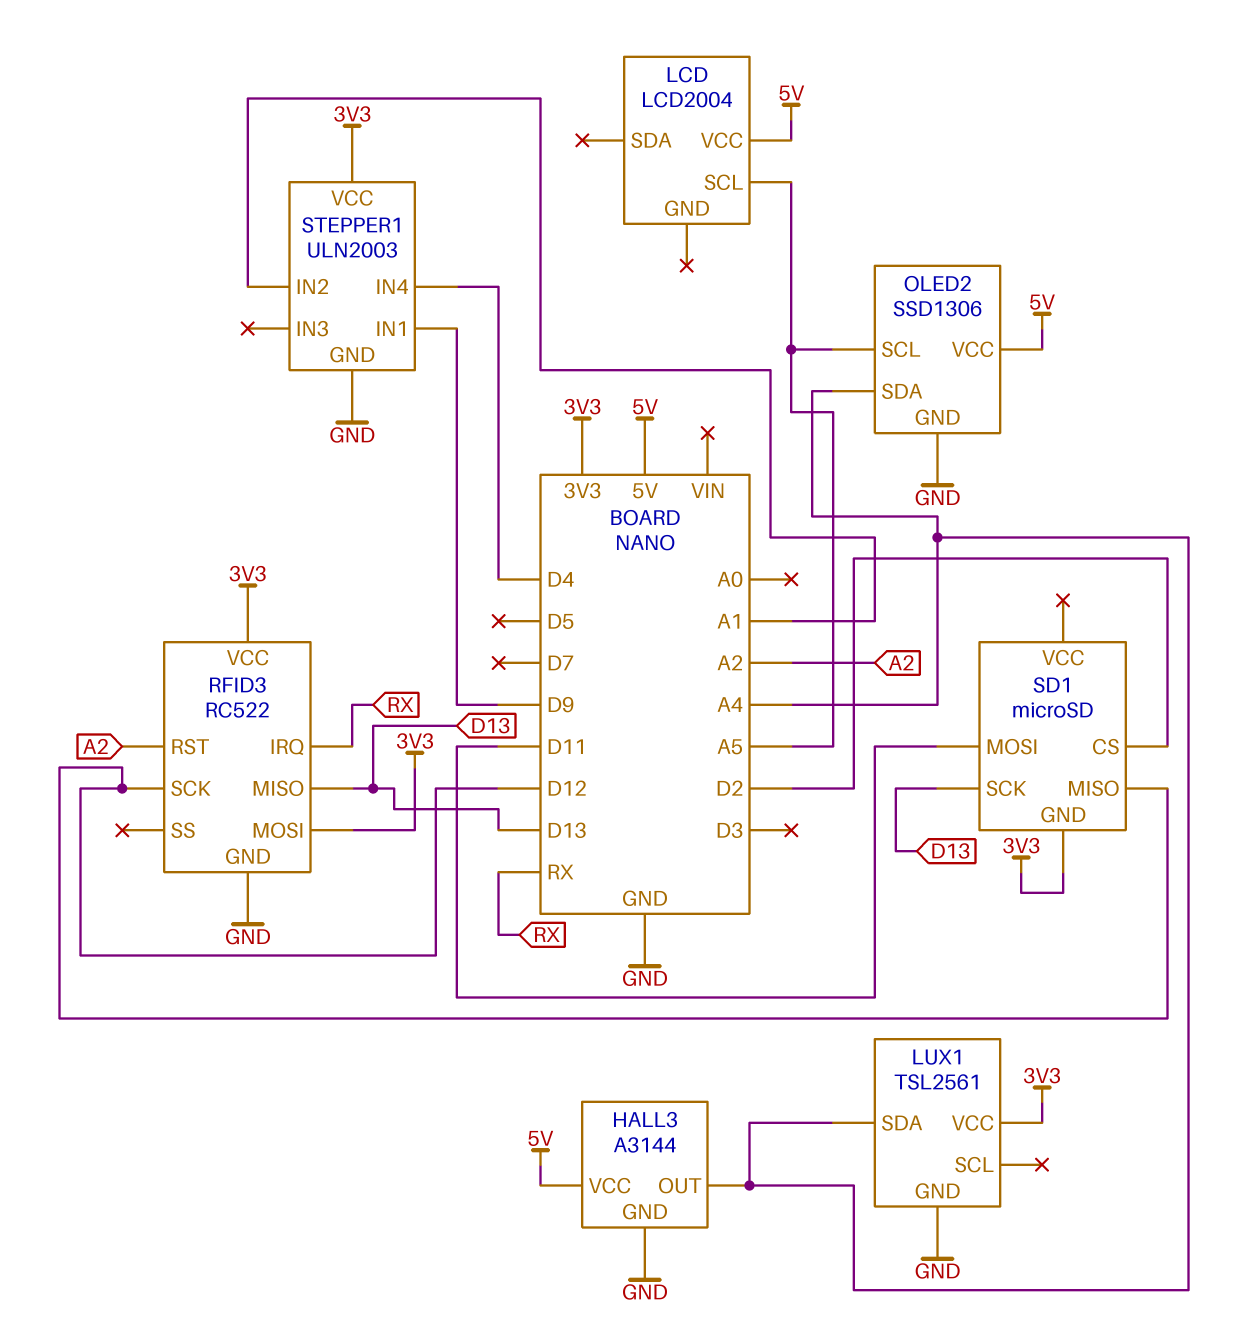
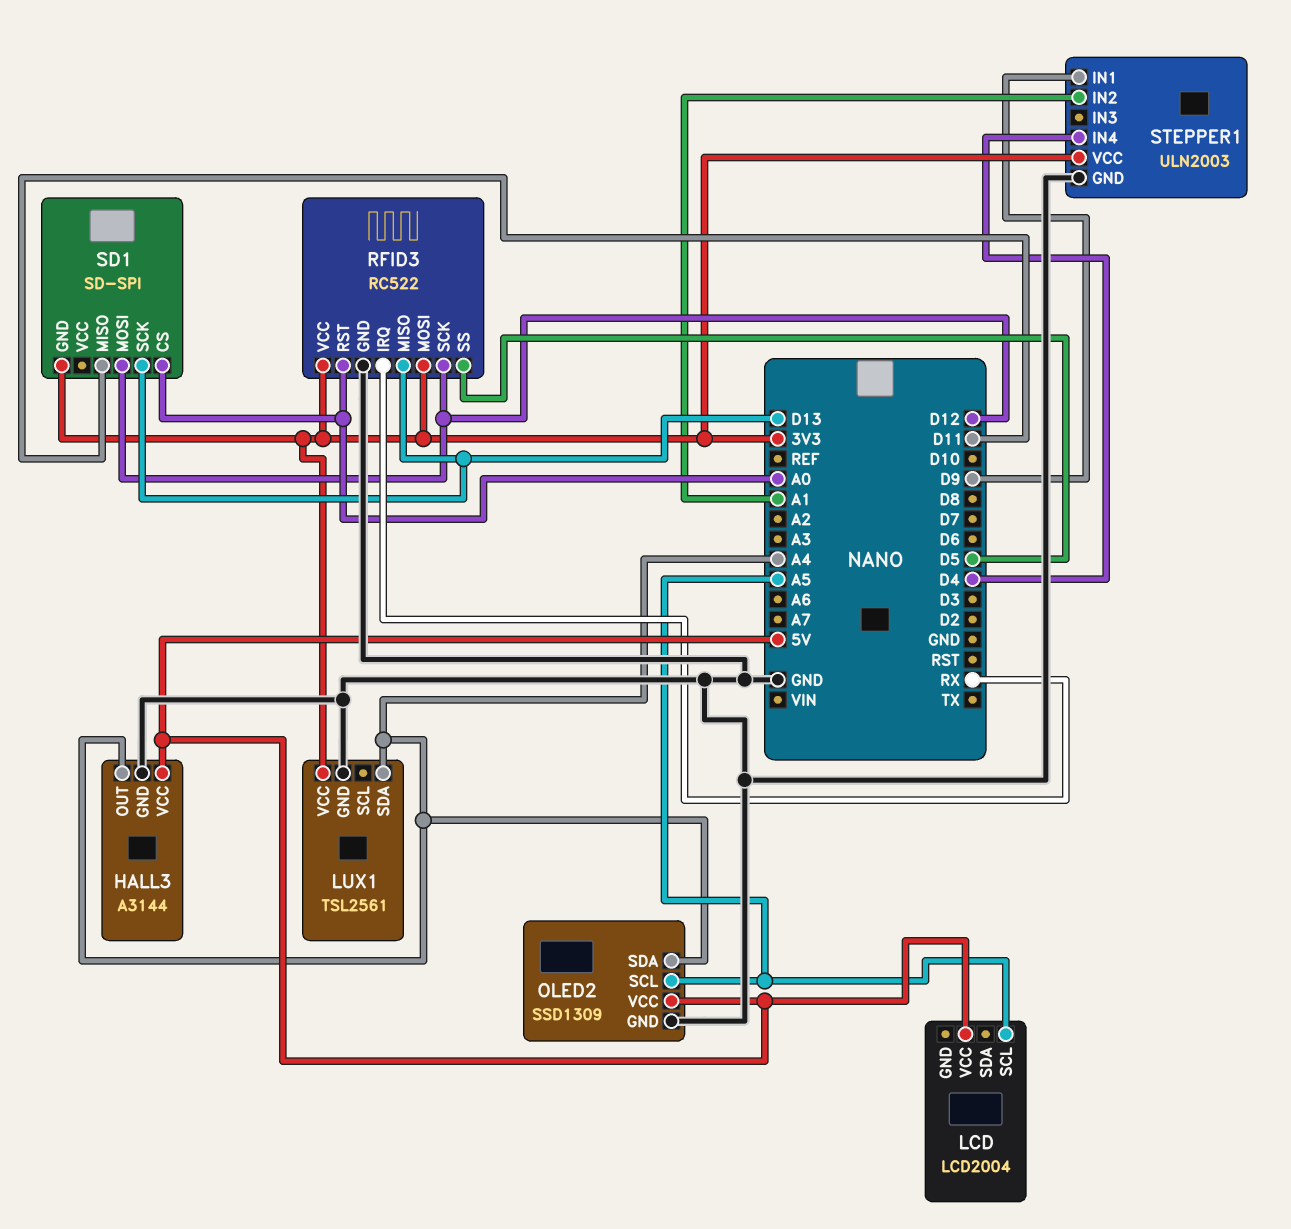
OLED2: SSD1306 -> SSD1309
RFID3 pin RST: A2 -> A0
RFID3 pin SS: none -> D5
SD1: microSD -> SD-SPI
SD1 pin CS: D2 -> A0
SD1 pin MISO: D12 -> D11
SD1 pin MOSI: D11 -> D12

